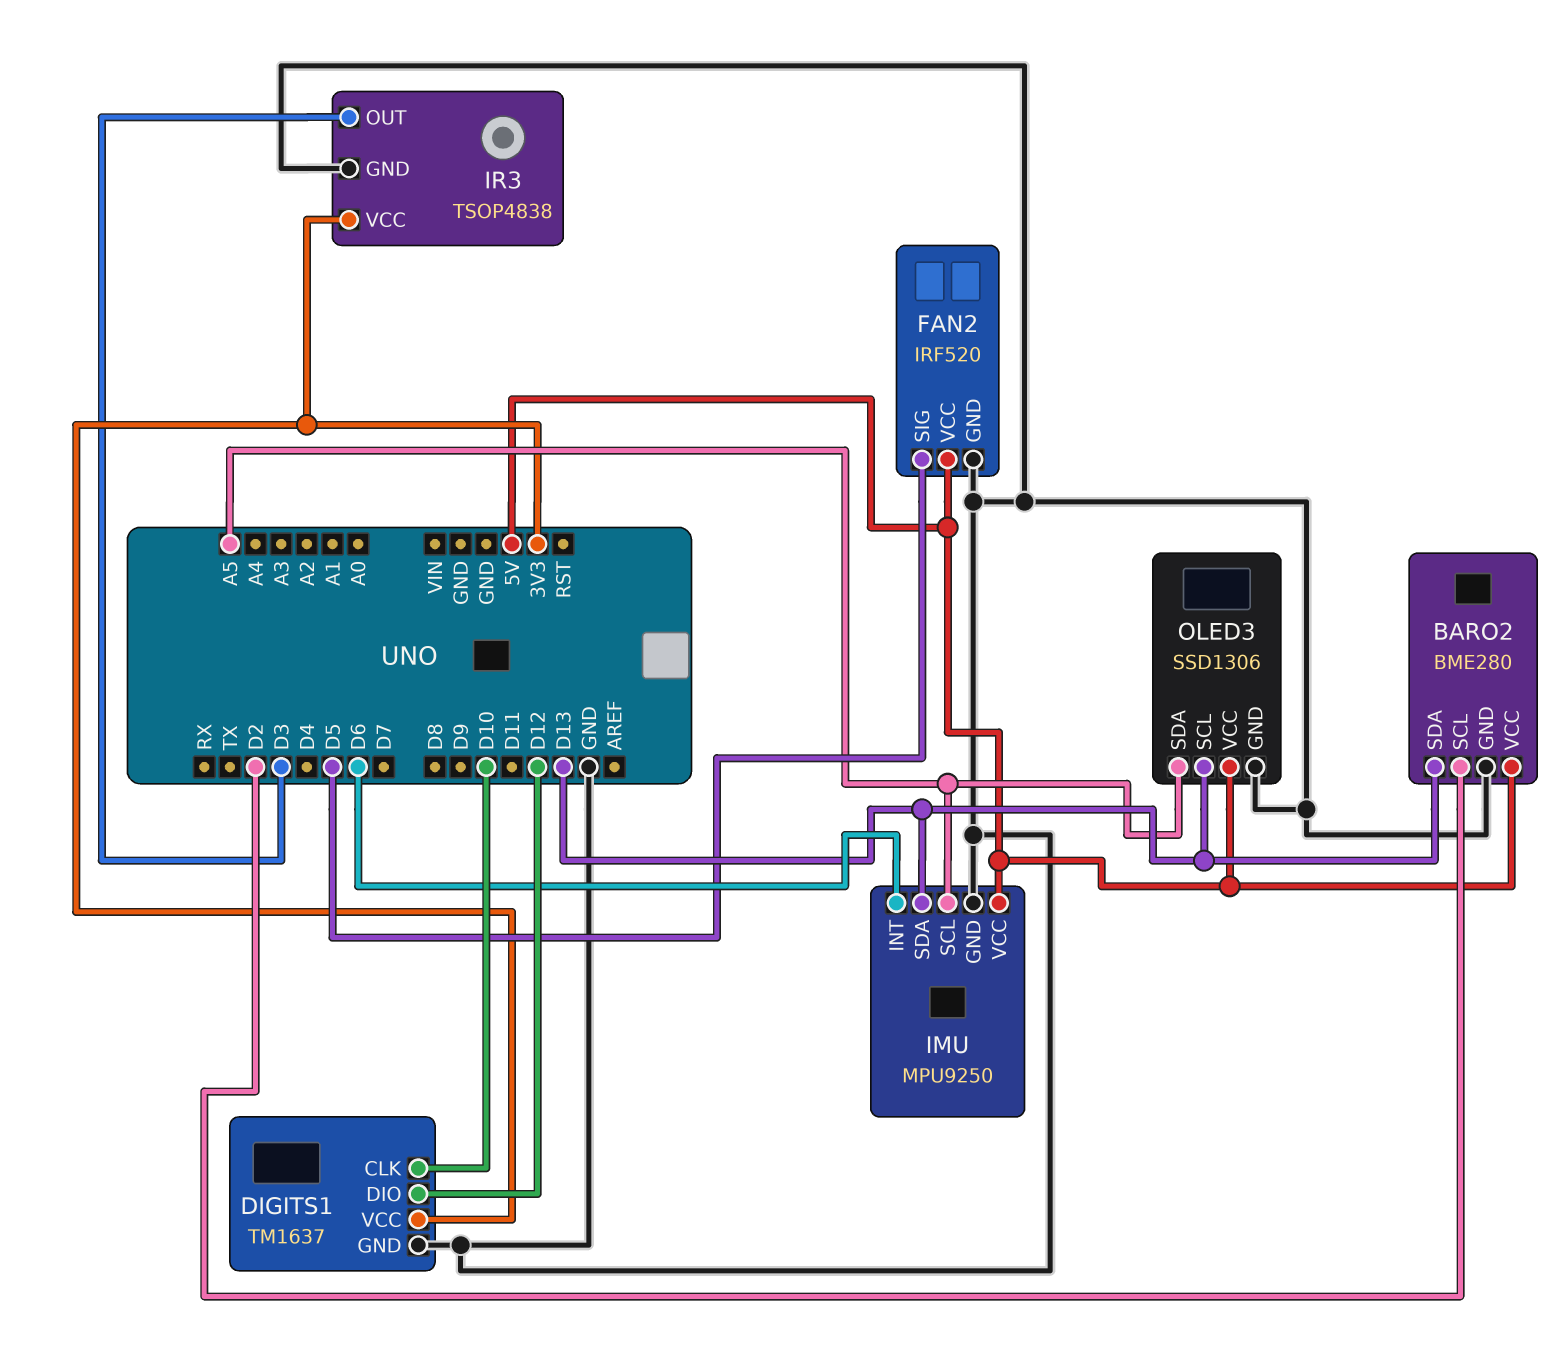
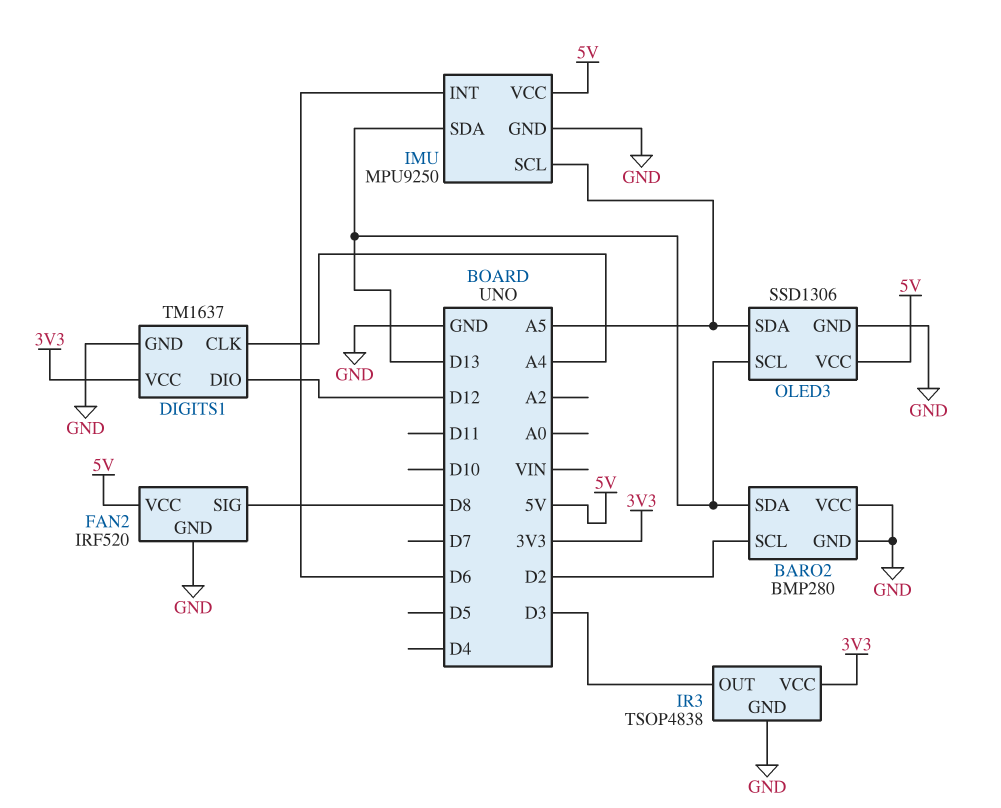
BARO2: BME280 -> BMP280
BARO2 pin VCC: 5V -> GND
DIGITS1 pin CLK: D10 -> A4
FAN2 pin SIG: D5 -> D8

